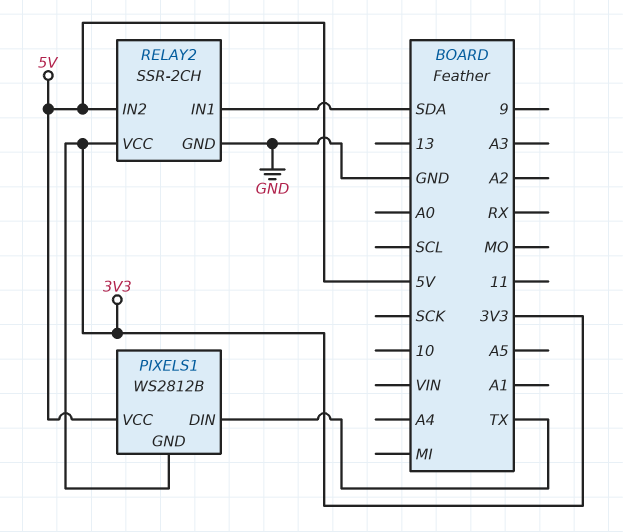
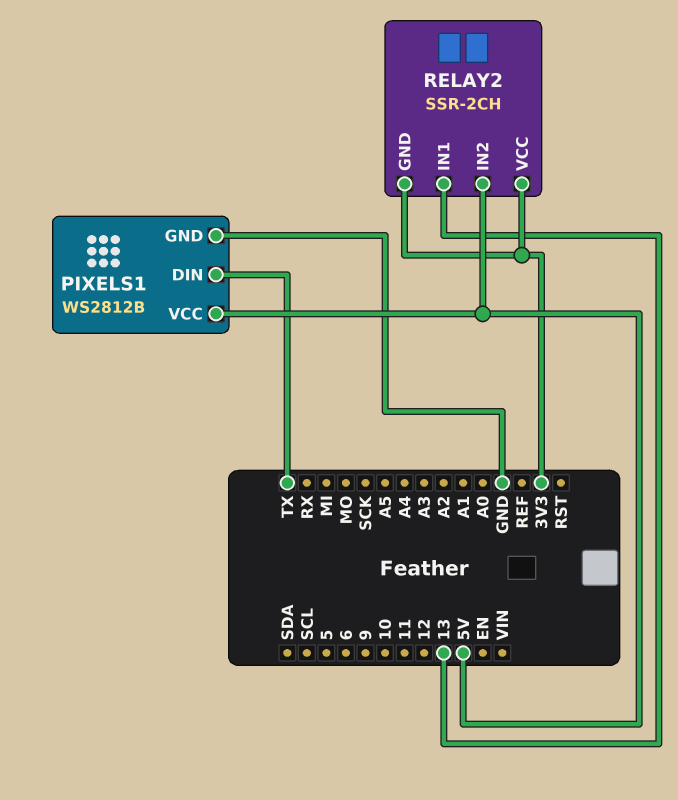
PIXELS1 pin GND: 3V3 -> GND
RELAY2 pin GND: GND -> 3V3
RELAY2 pin IN1: SDA -> 13

